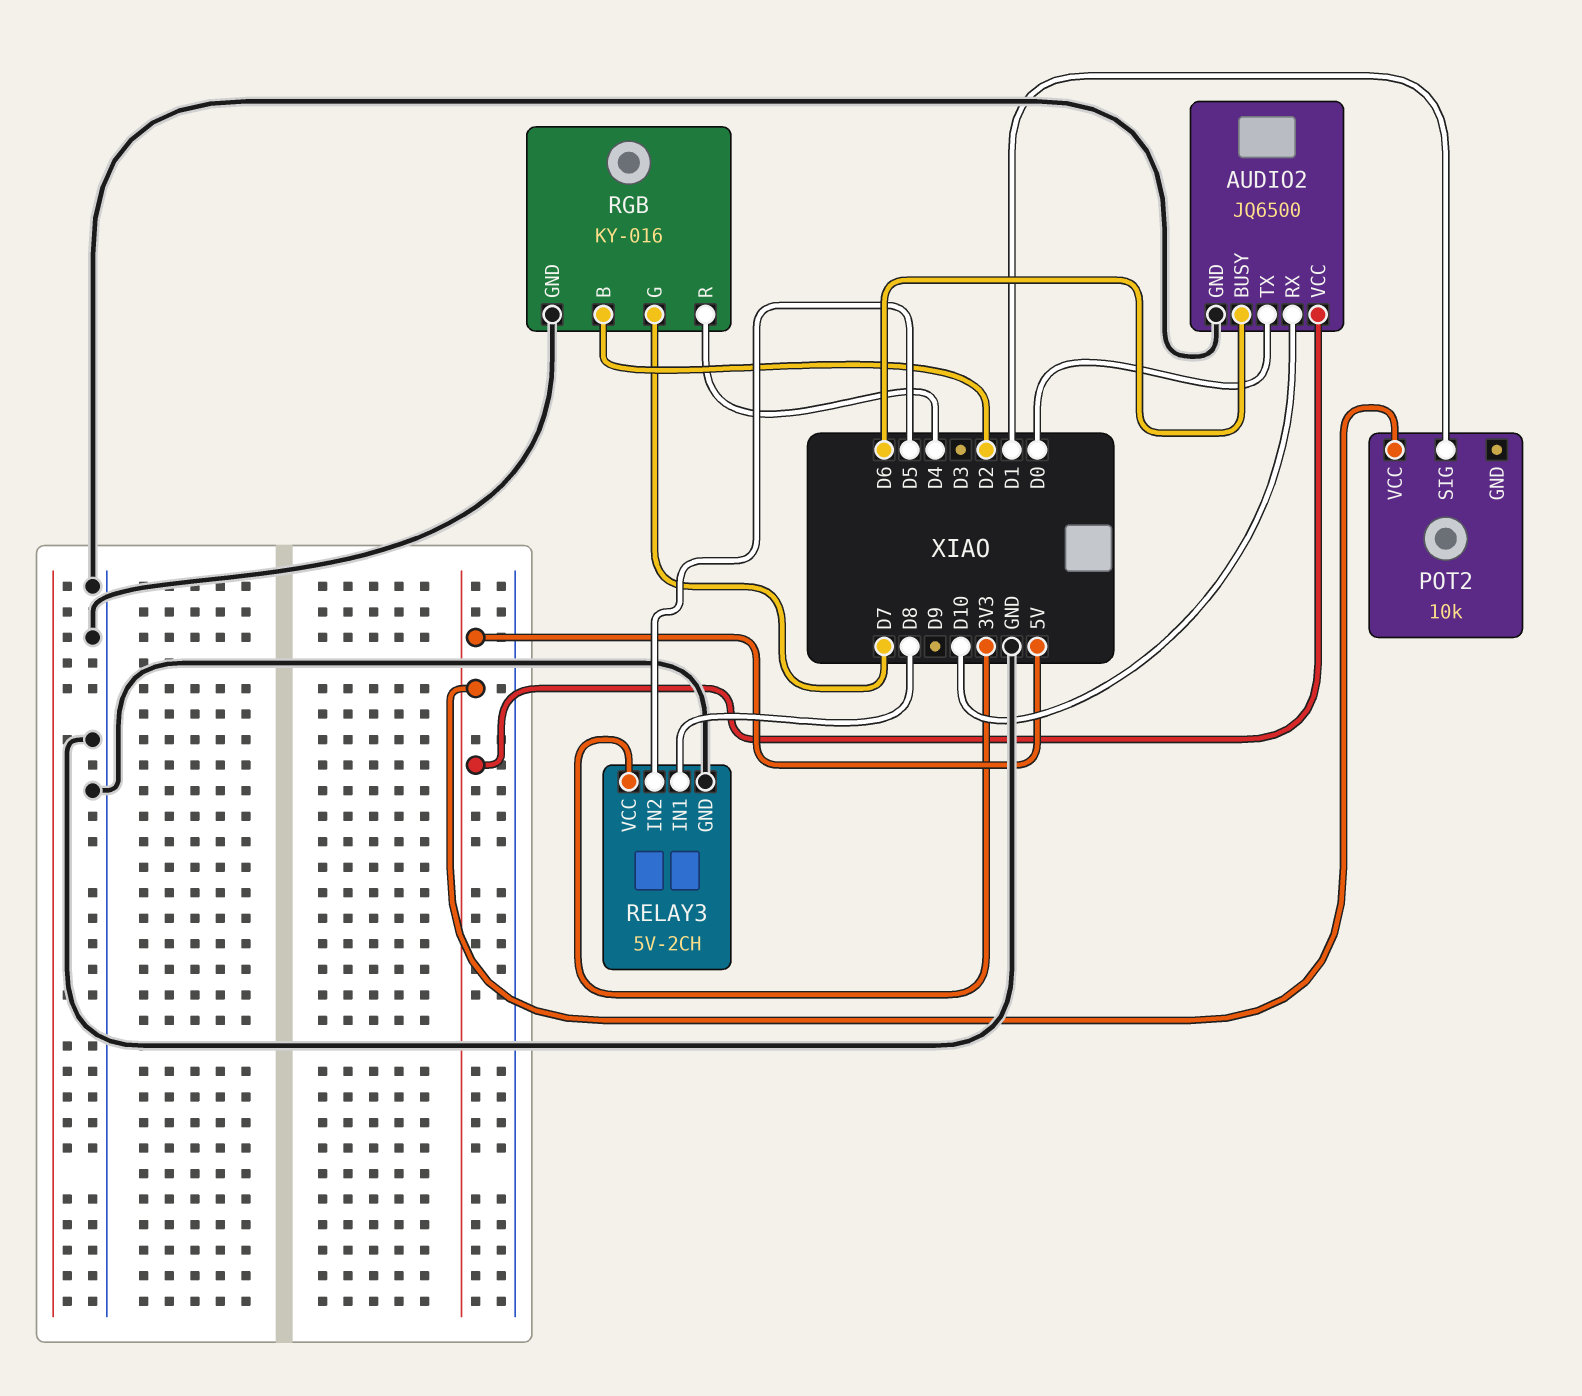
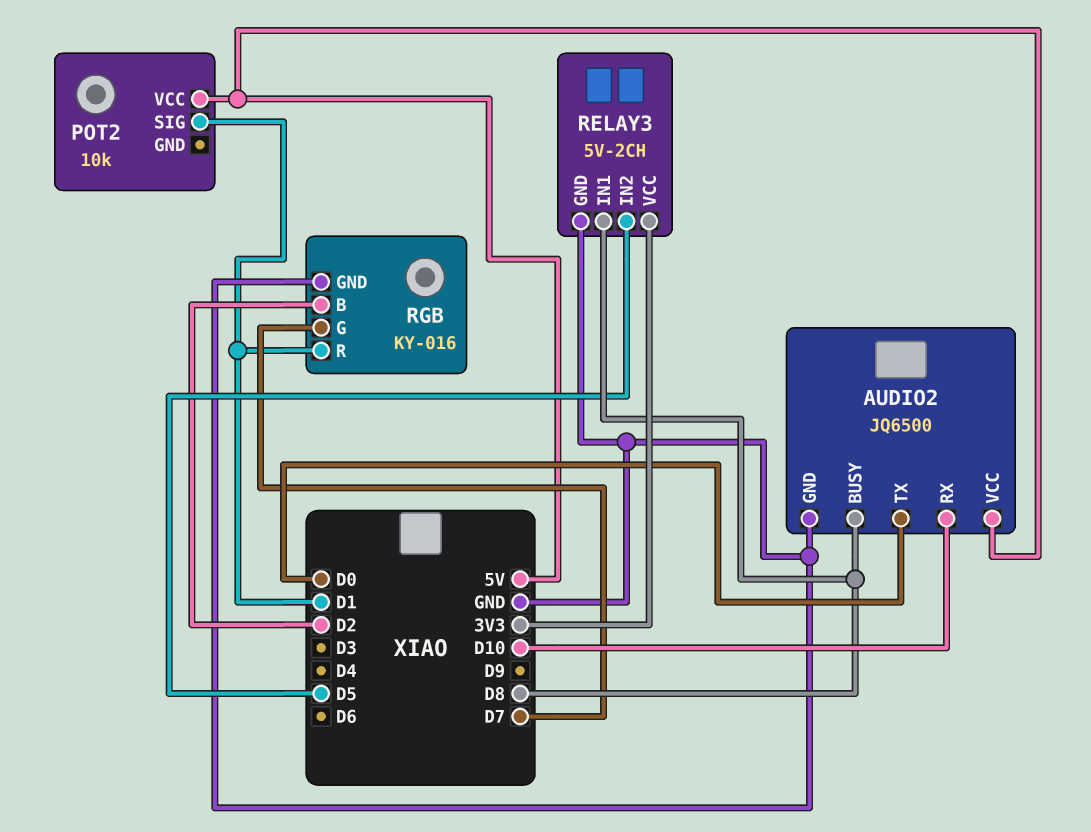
AUDIO2 pin BUSY: D6 -> D8
RGB pin R: D4 -> D1

